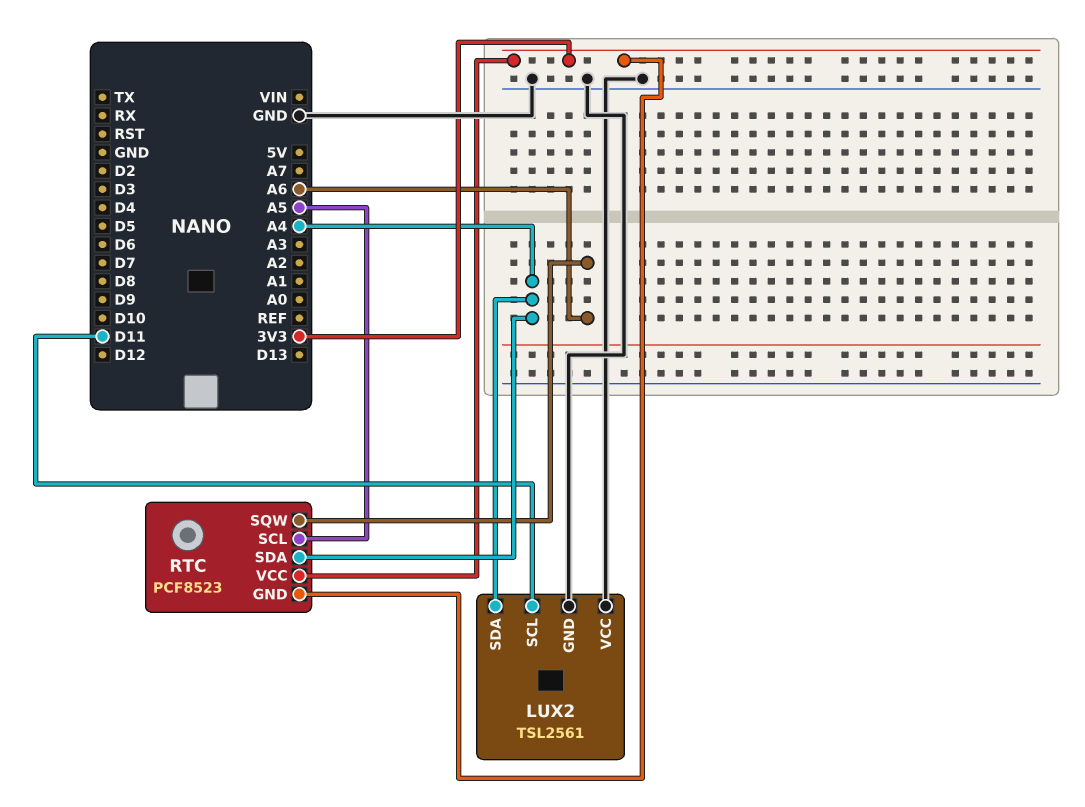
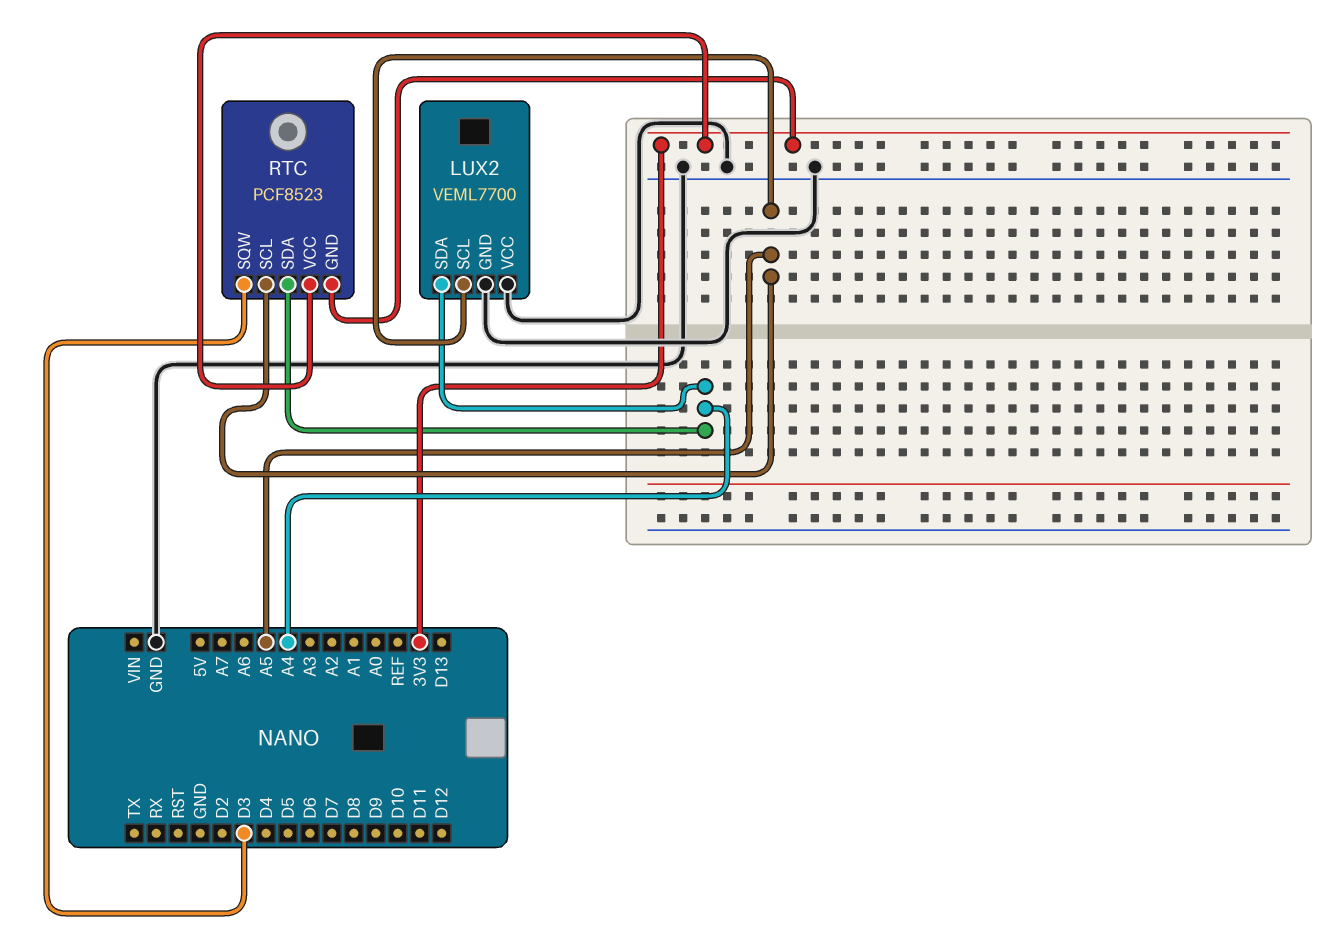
LUX2: TSL2561 -> VEML7700
LUX2 pin SCL: D11 -> A5
RTC pin SQW: A6 -> D3

